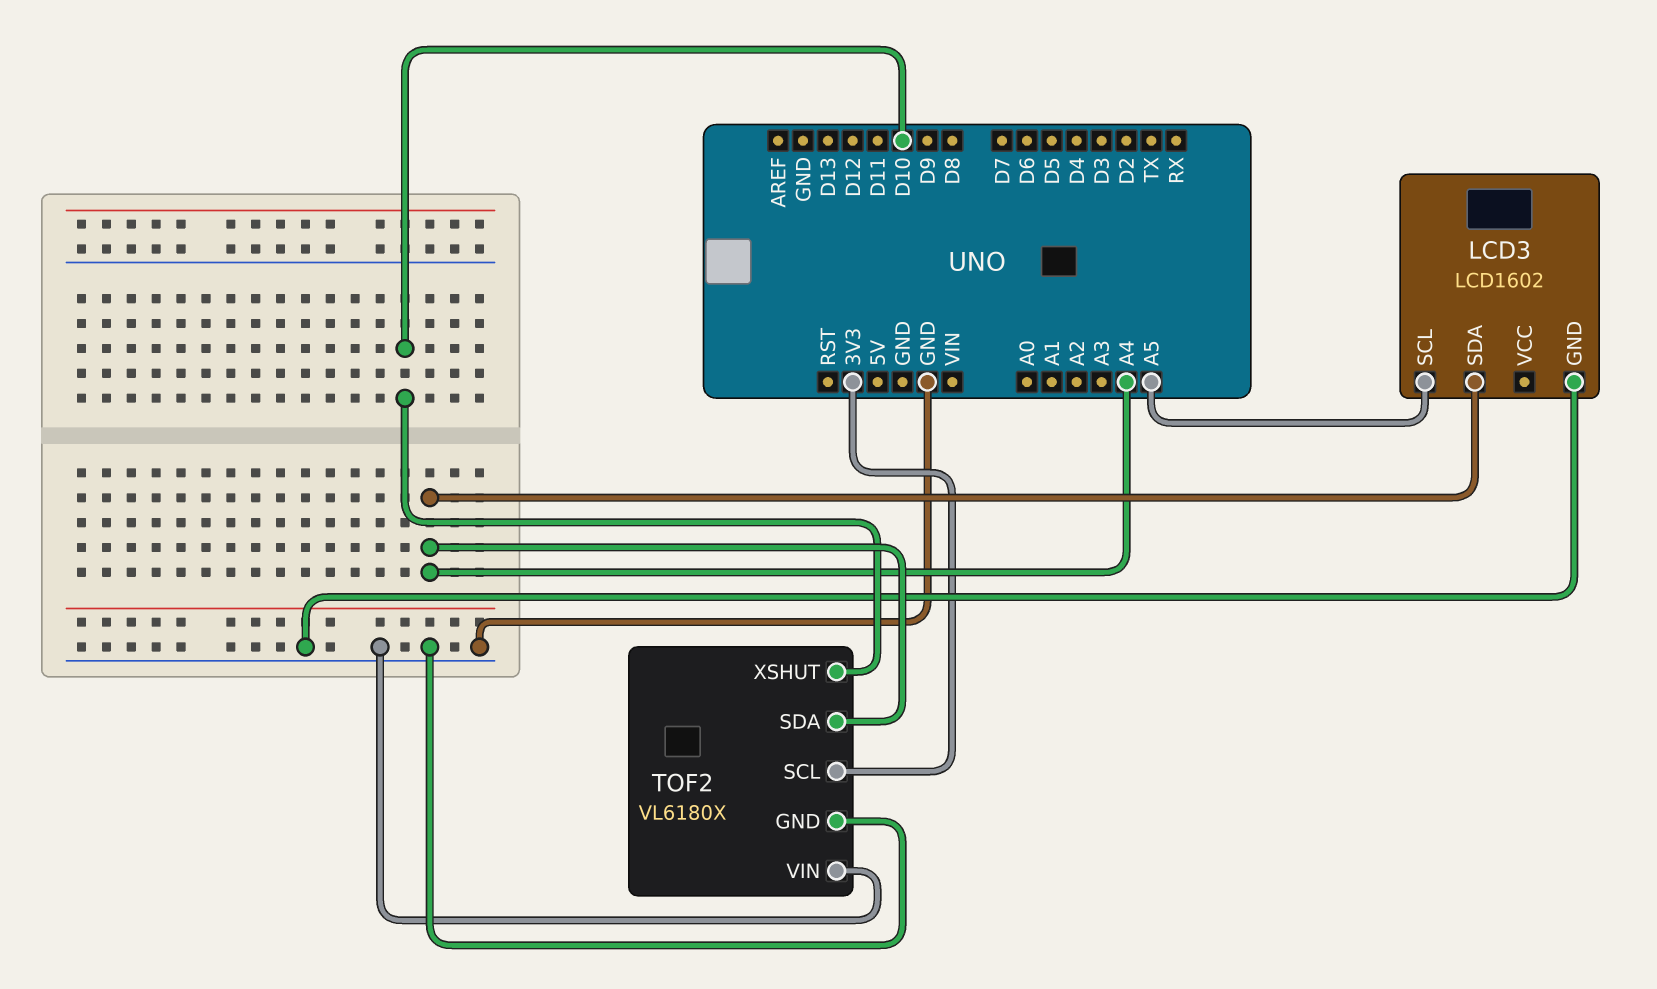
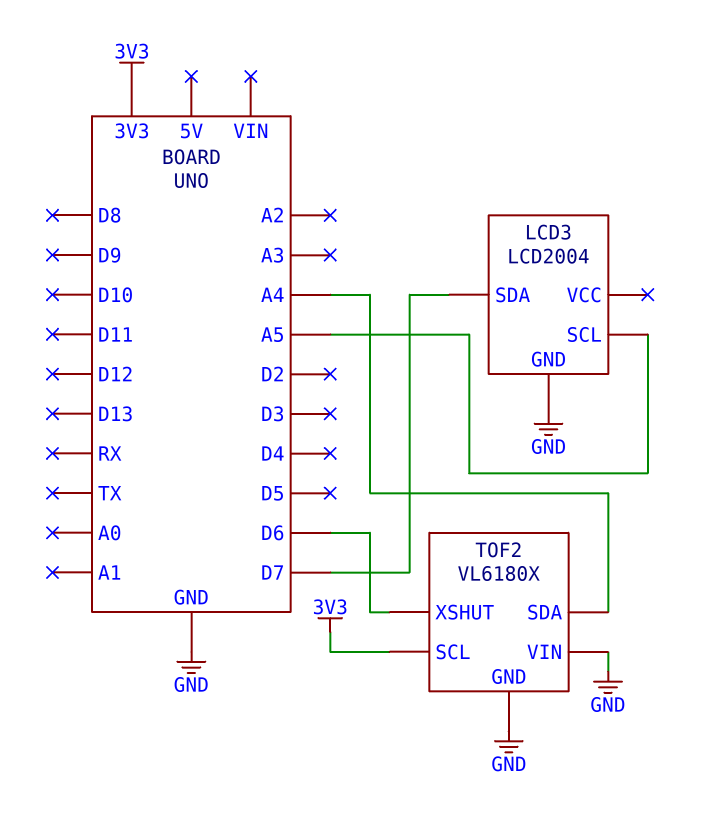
LCD3: LCD1602 -> LCD2004
LCD3 pin SDA: A4 -> D7
TOF2 pin XSHUT: D10 -> D6

